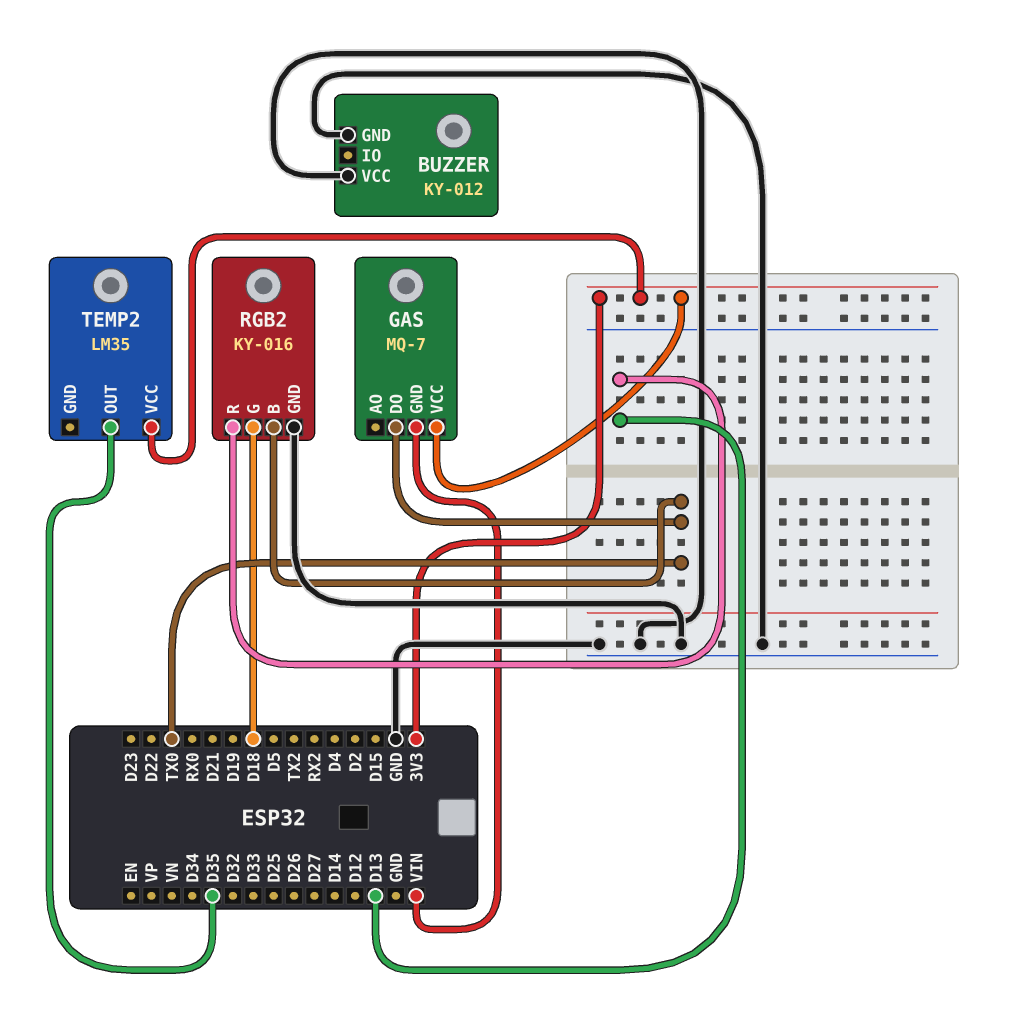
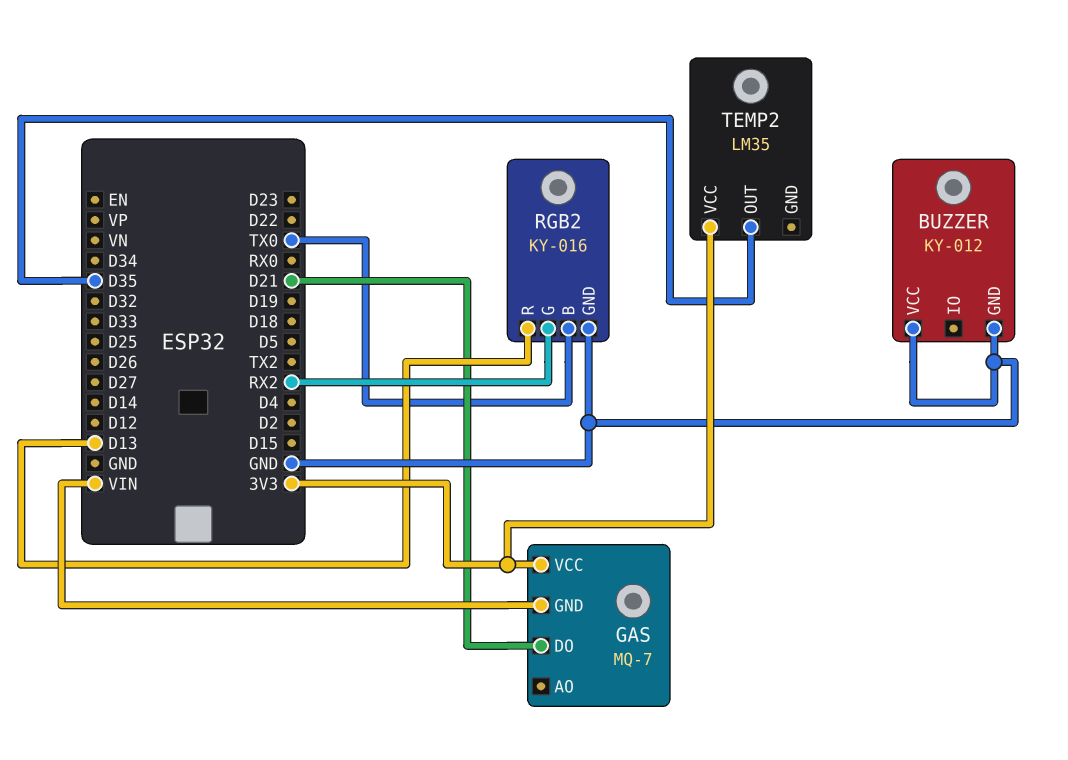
GAS pin DO: TX0 -> D21
RGB2 pin G: D18 -> RX2

